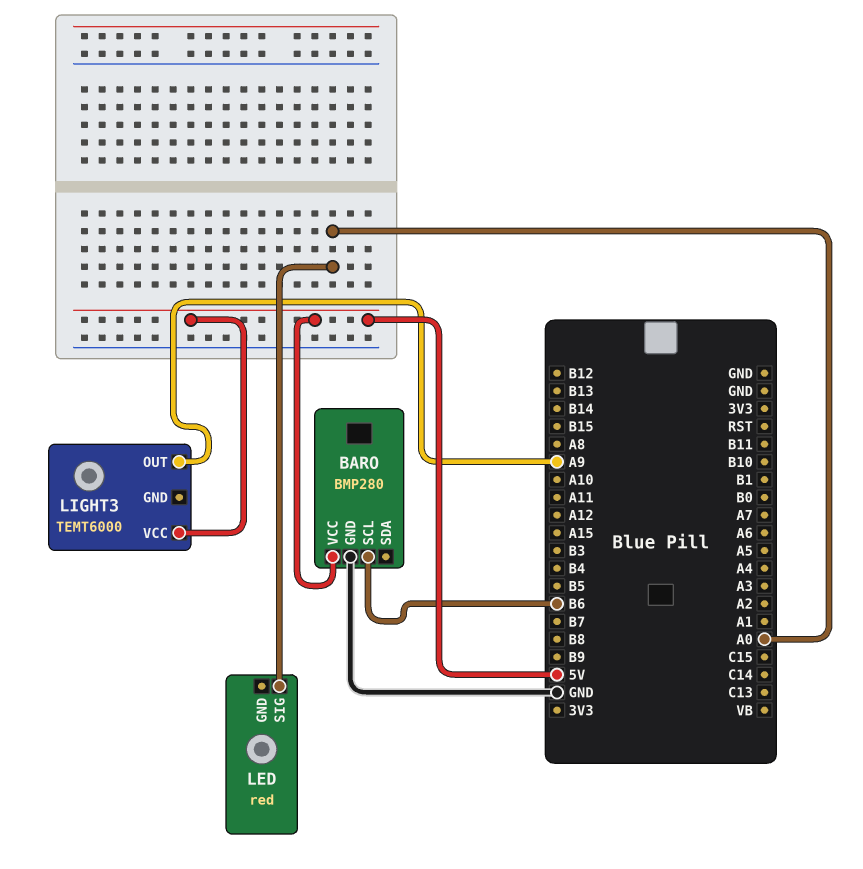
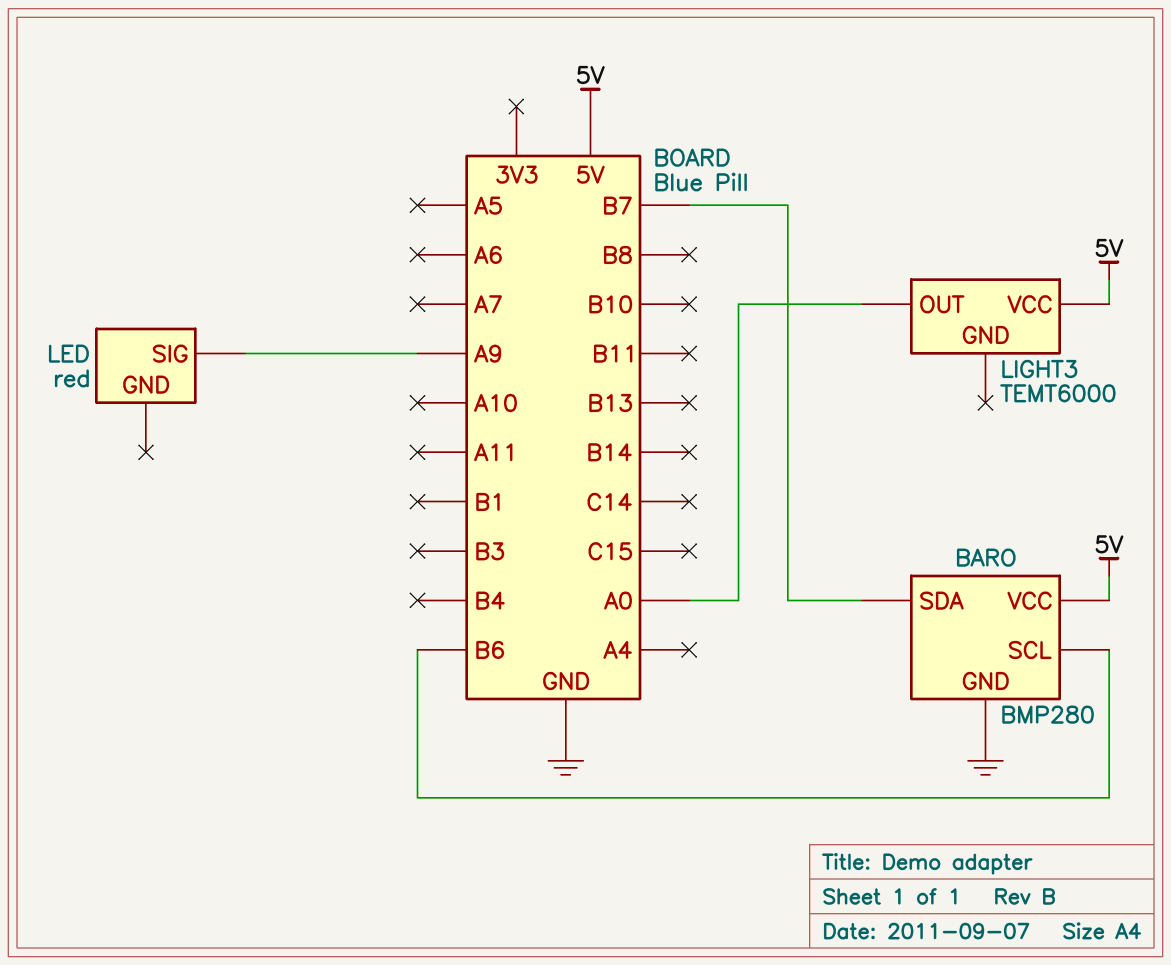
BARO pin SDA: none -> B7
LED pin SIG: A0 -> A9
LIGHT3 pin OUT: A9 -> A0

